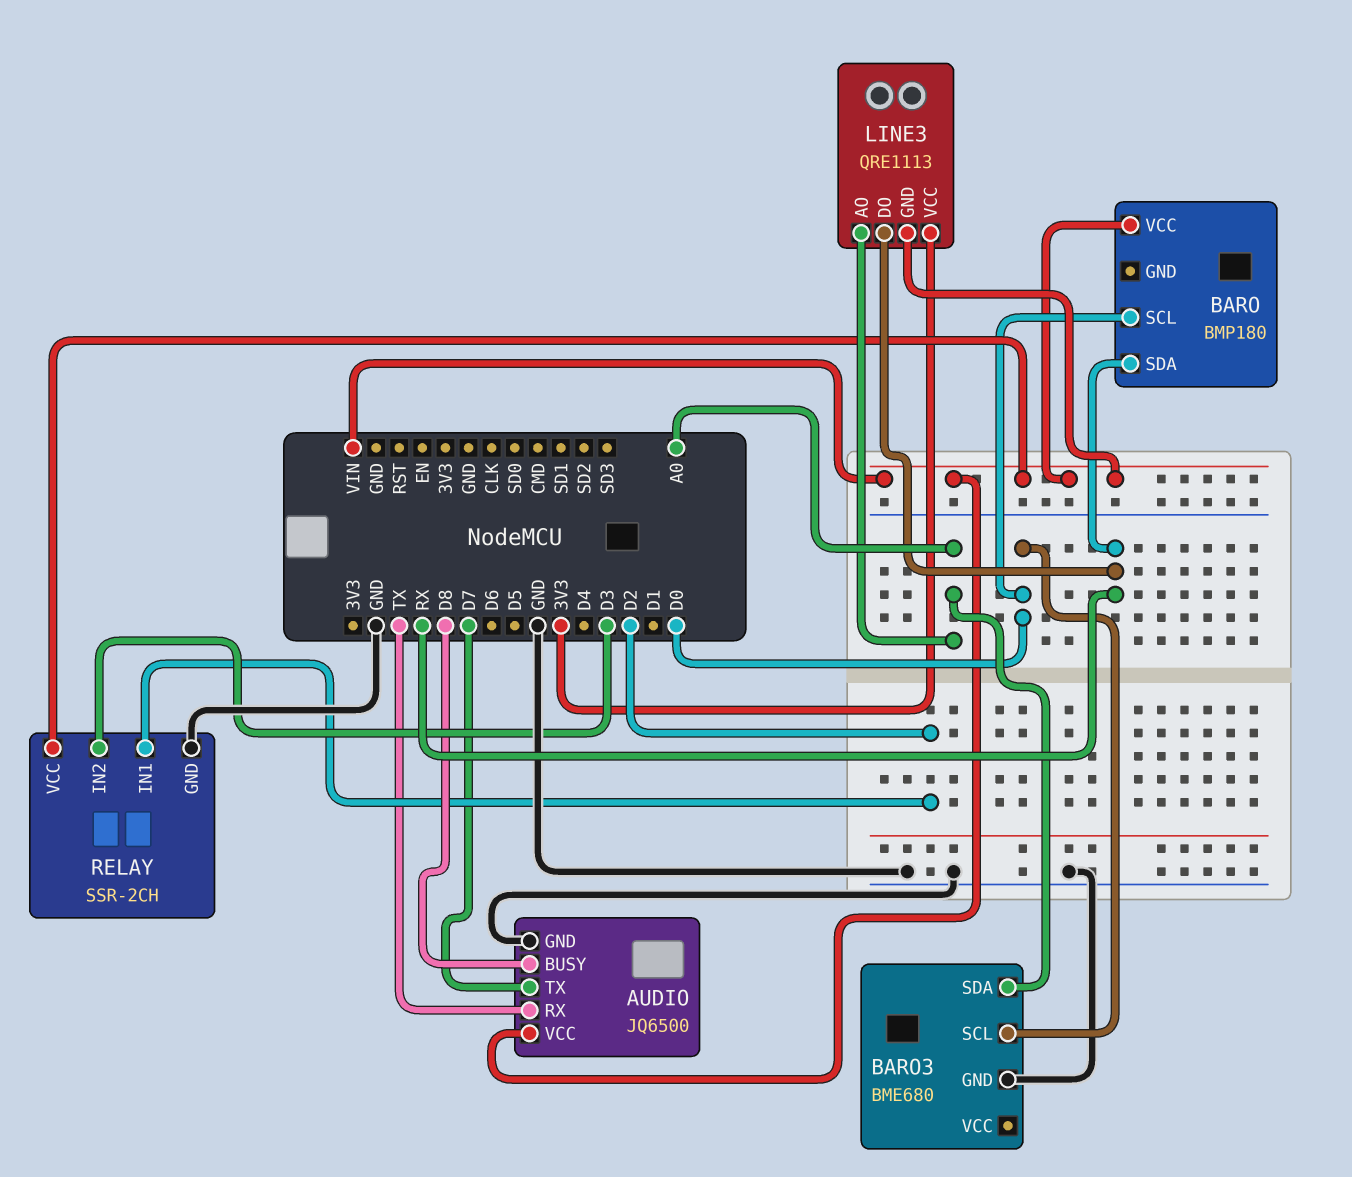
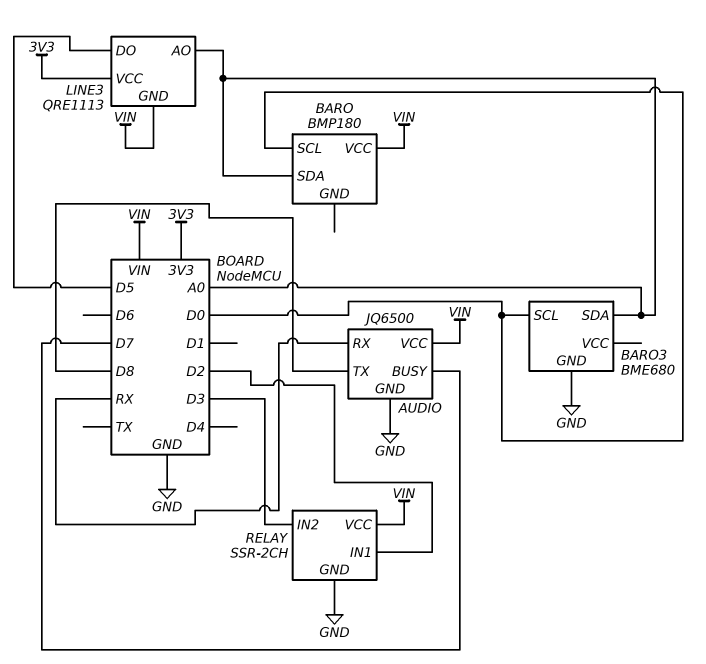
AUDIO pin BUSY: D8 -> D7
AUDIO pin RX: TX -> RX
AUDIO pin TX: D7 -> D8
BARO pin SDA: RX -> A0
LINE3 pin DO: RX -> D5

